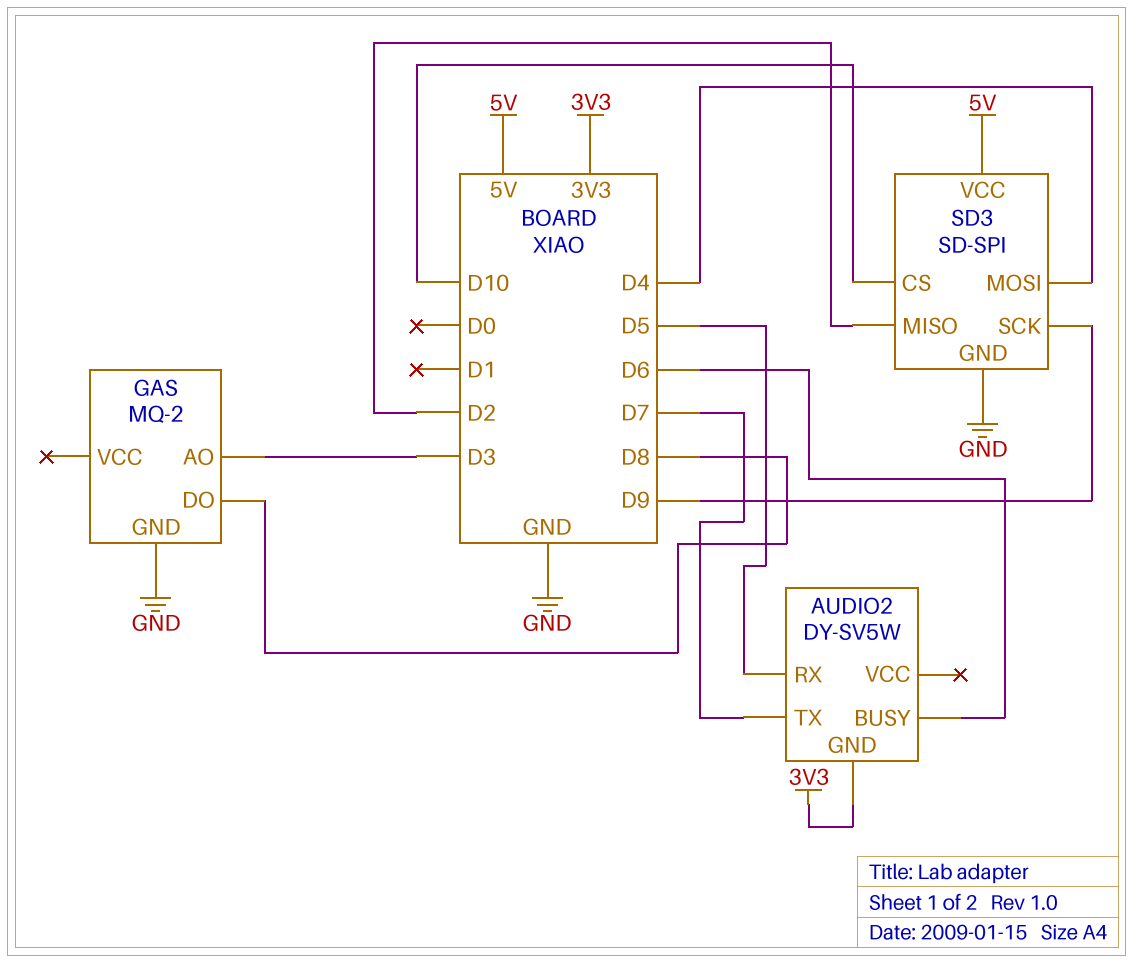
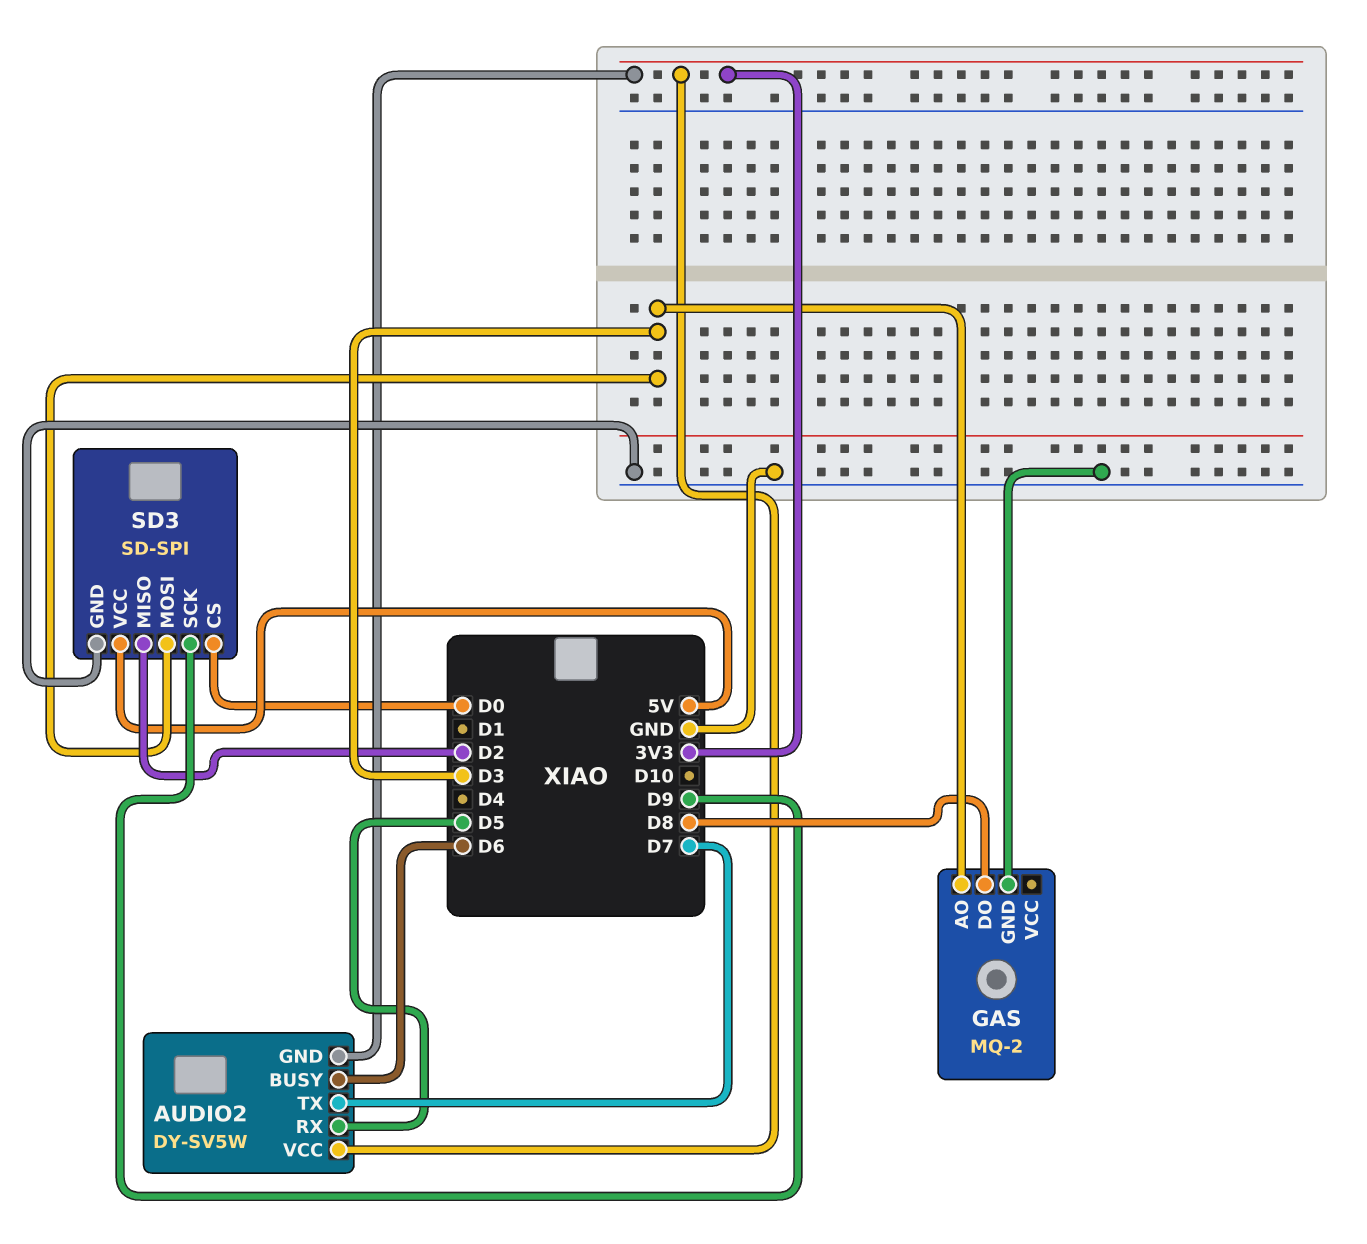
AUDIO2 pin VCC: none -> 3V3
SD3 pin CS: D10 -> D0
SD3 pin MOSI: D4 -> D3

